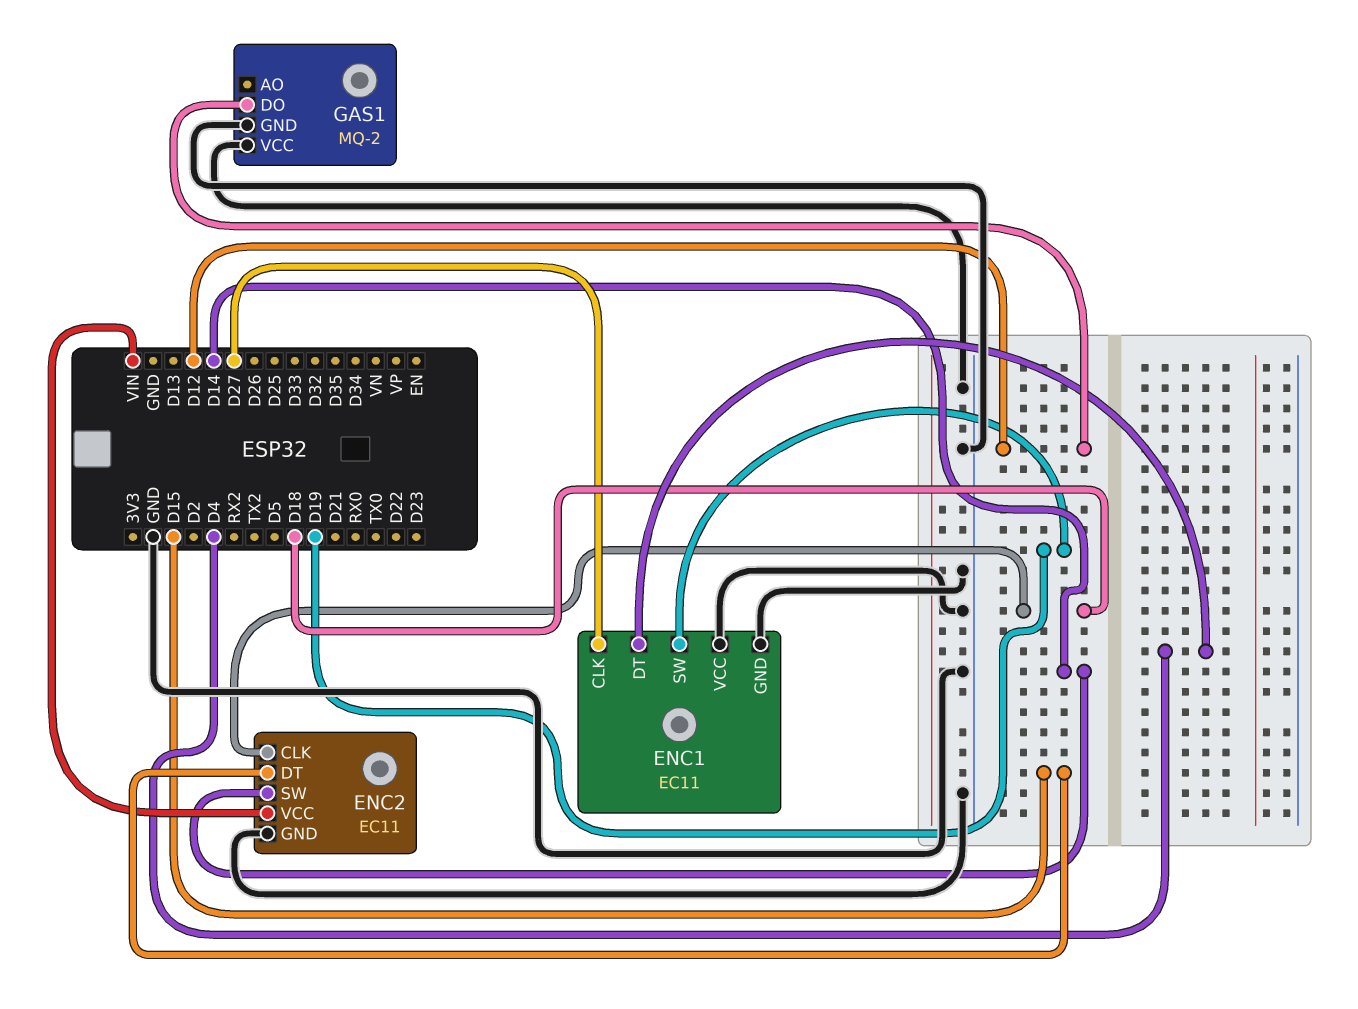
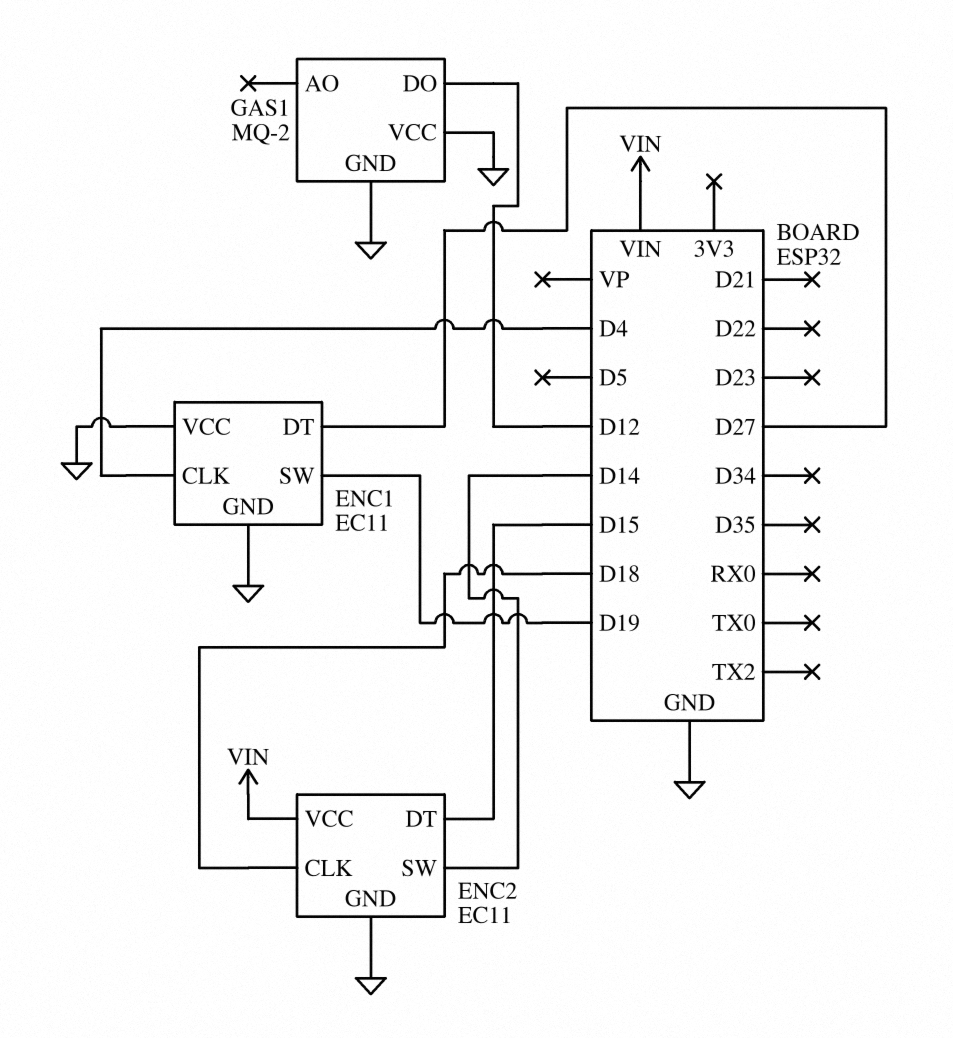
ENC1 pin CLK: D27 -> D4
ENC1 pin DT: D4 -> D27

